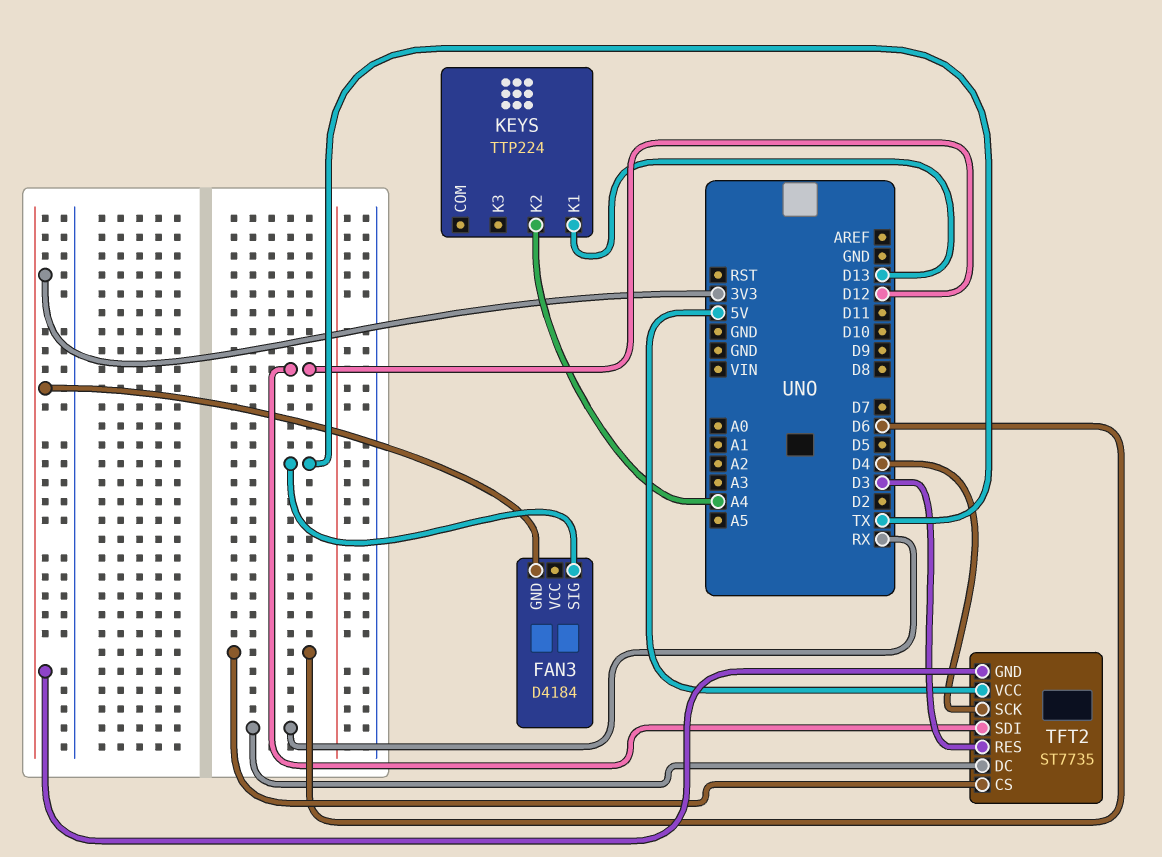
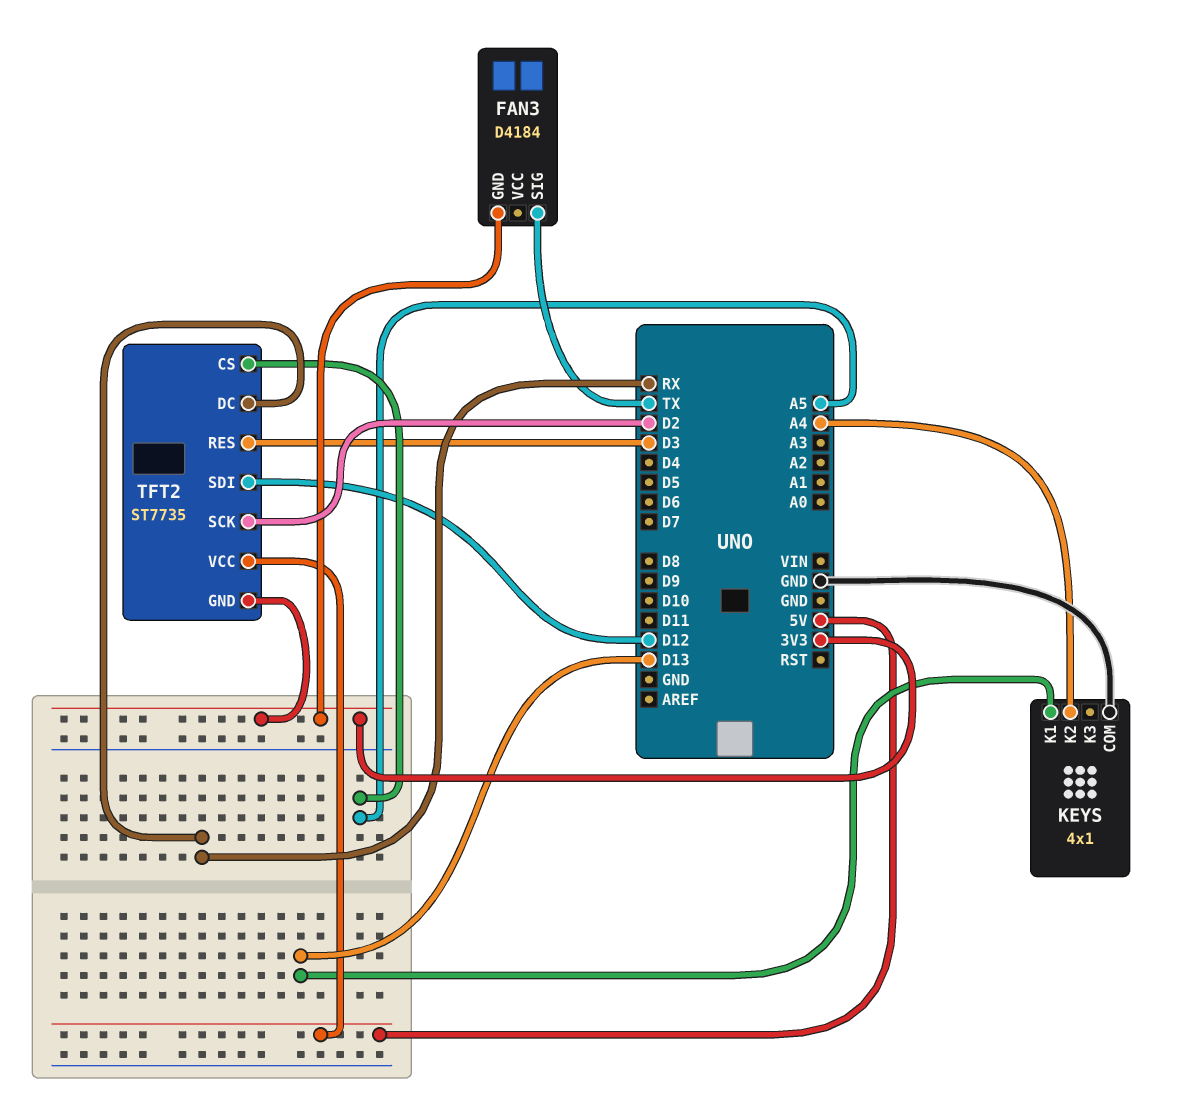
KEYS: TTP224 -> 4x1
KEYS pin COM: none -> GND
TFT2 pin CS: D6 -> A5
TFT2 pin SCK: D4 -> D2

